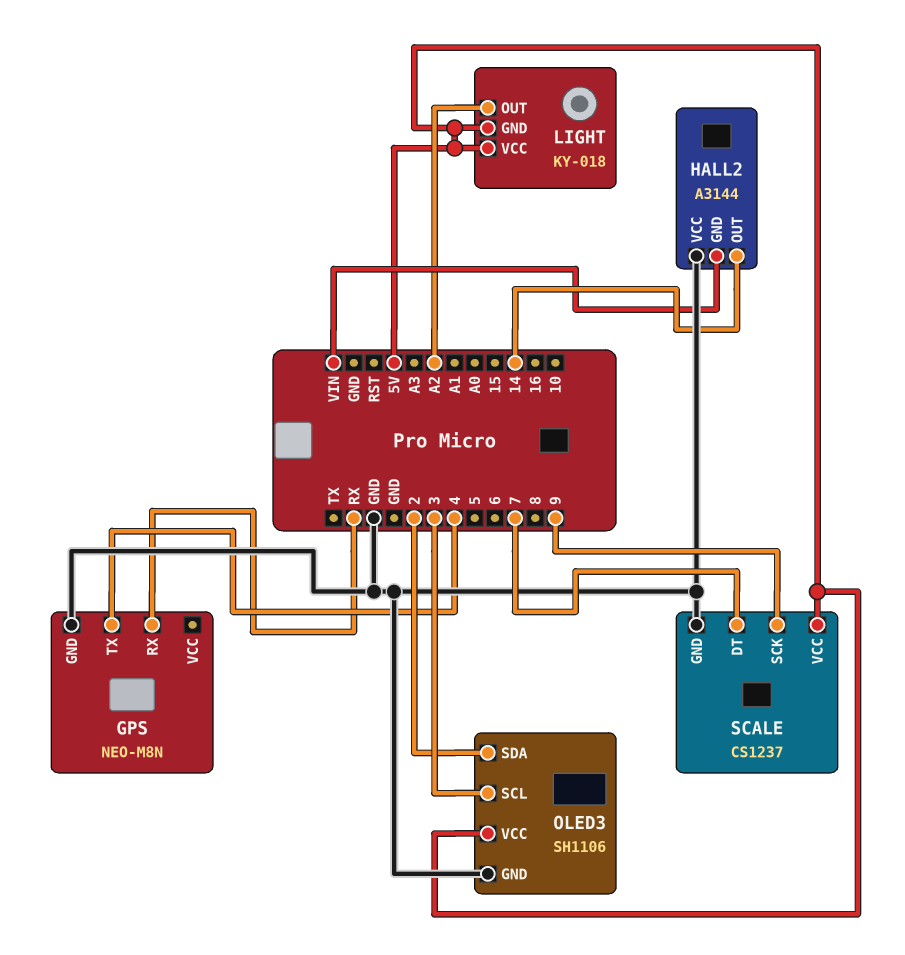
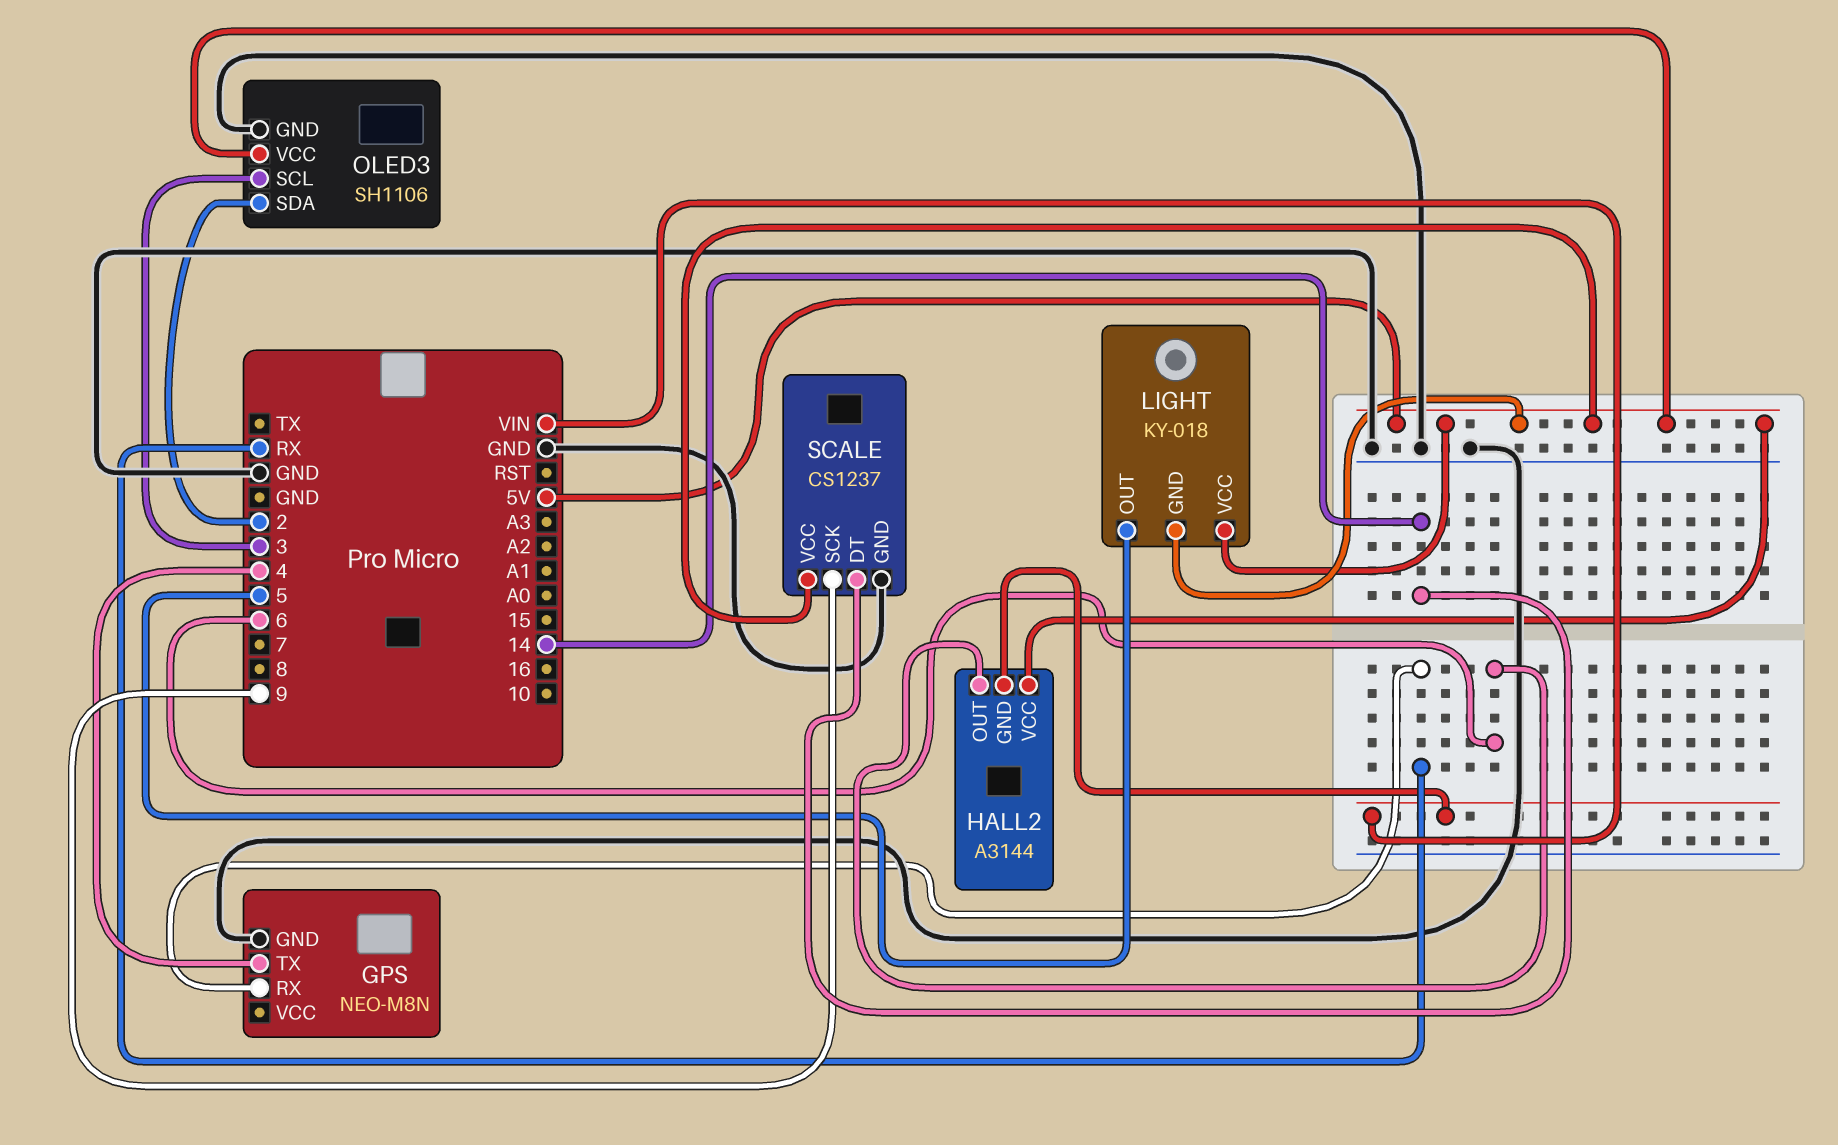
HALL2 pin OUT: 14 -> 6
HALL2 pin VCC: GND -> 5V
LIGHT pin OUT: A2 -> 5
SCALE pin DT: 7 -> 14

